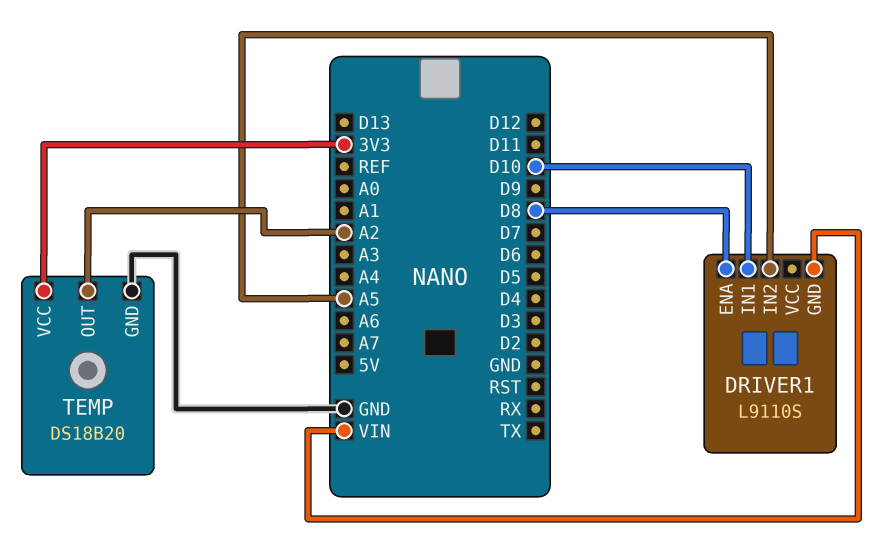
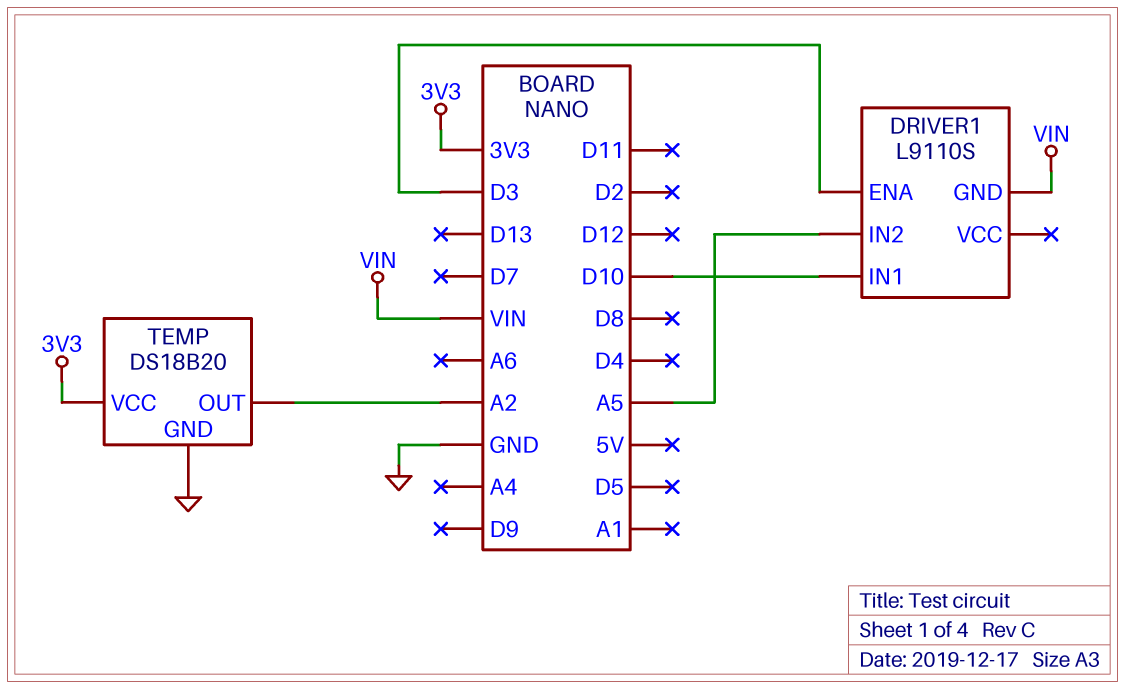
DRIVER1 pin ENA: D8 -> D3

